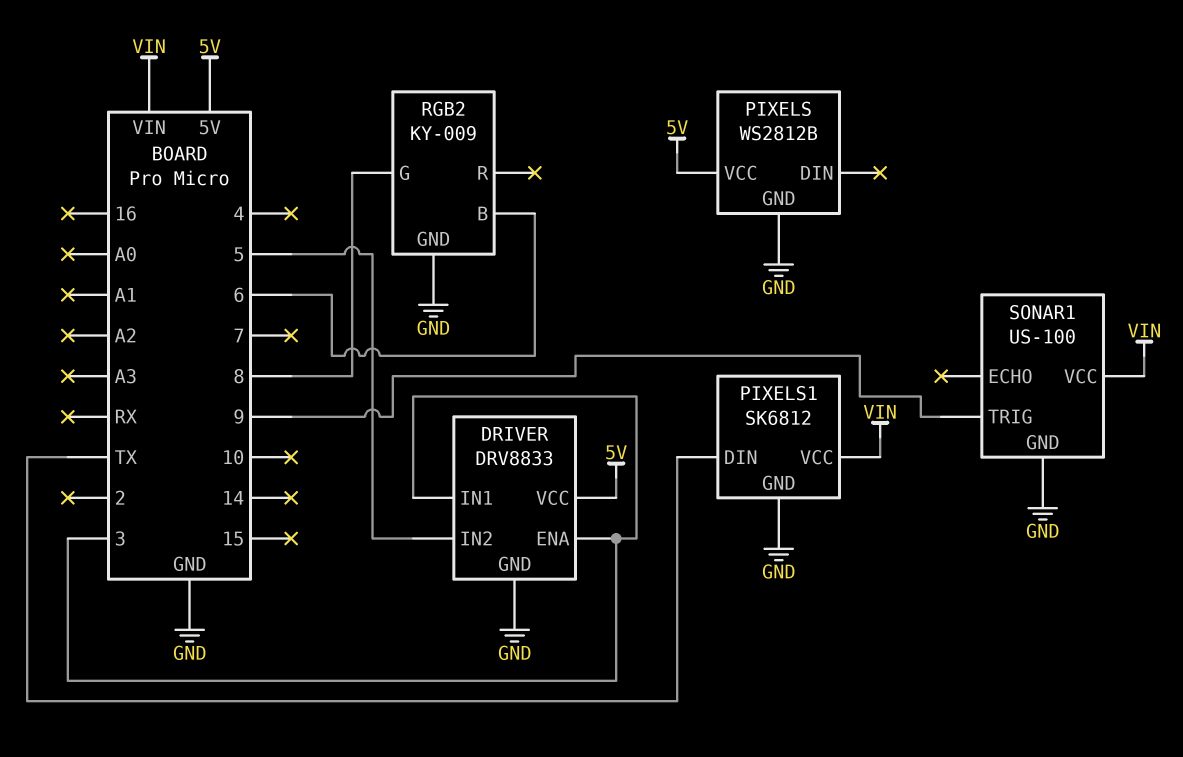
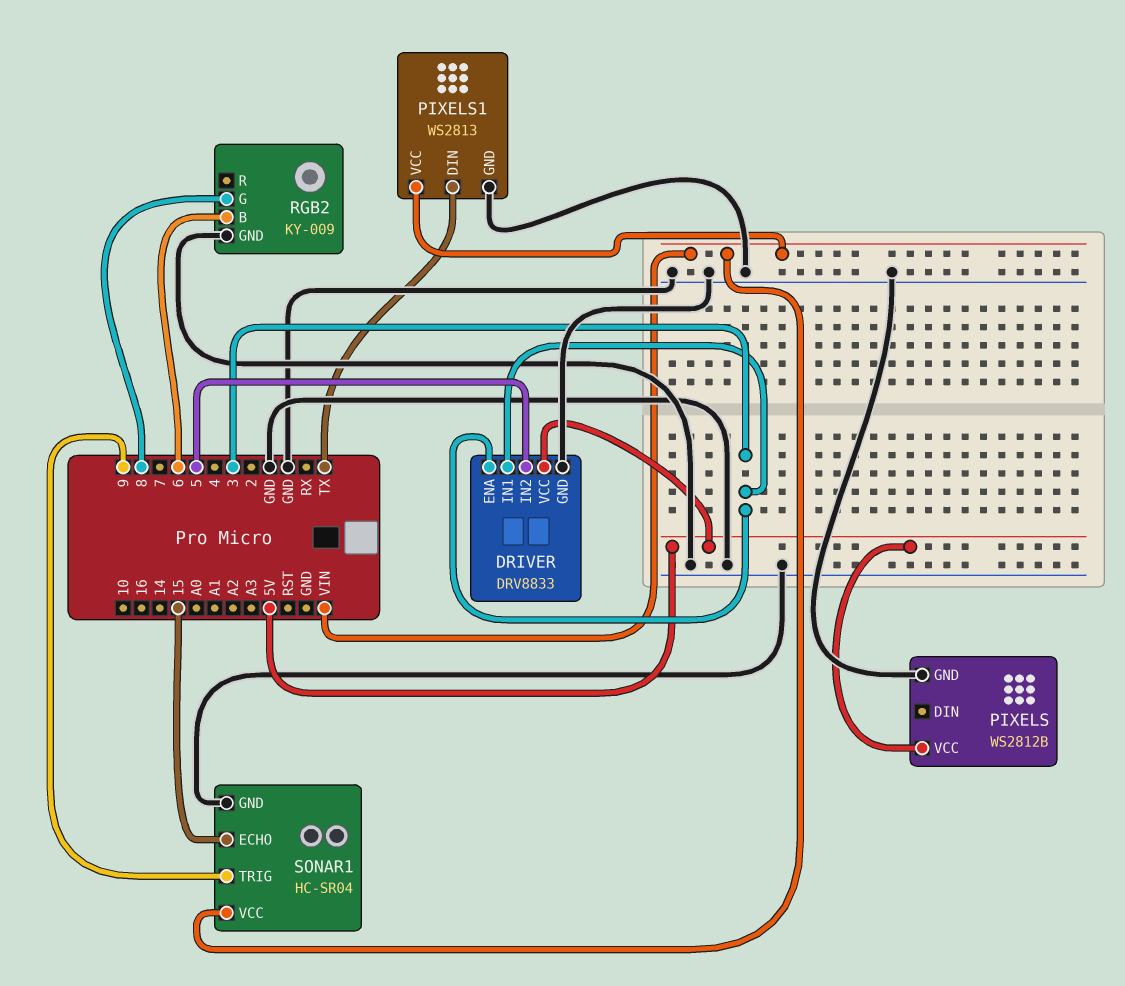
PIXELS1: SK6812 -> WS2813
SONAR1: US-100 -> HC-SR04
SONAR1 pin ECHO: none -> 15

